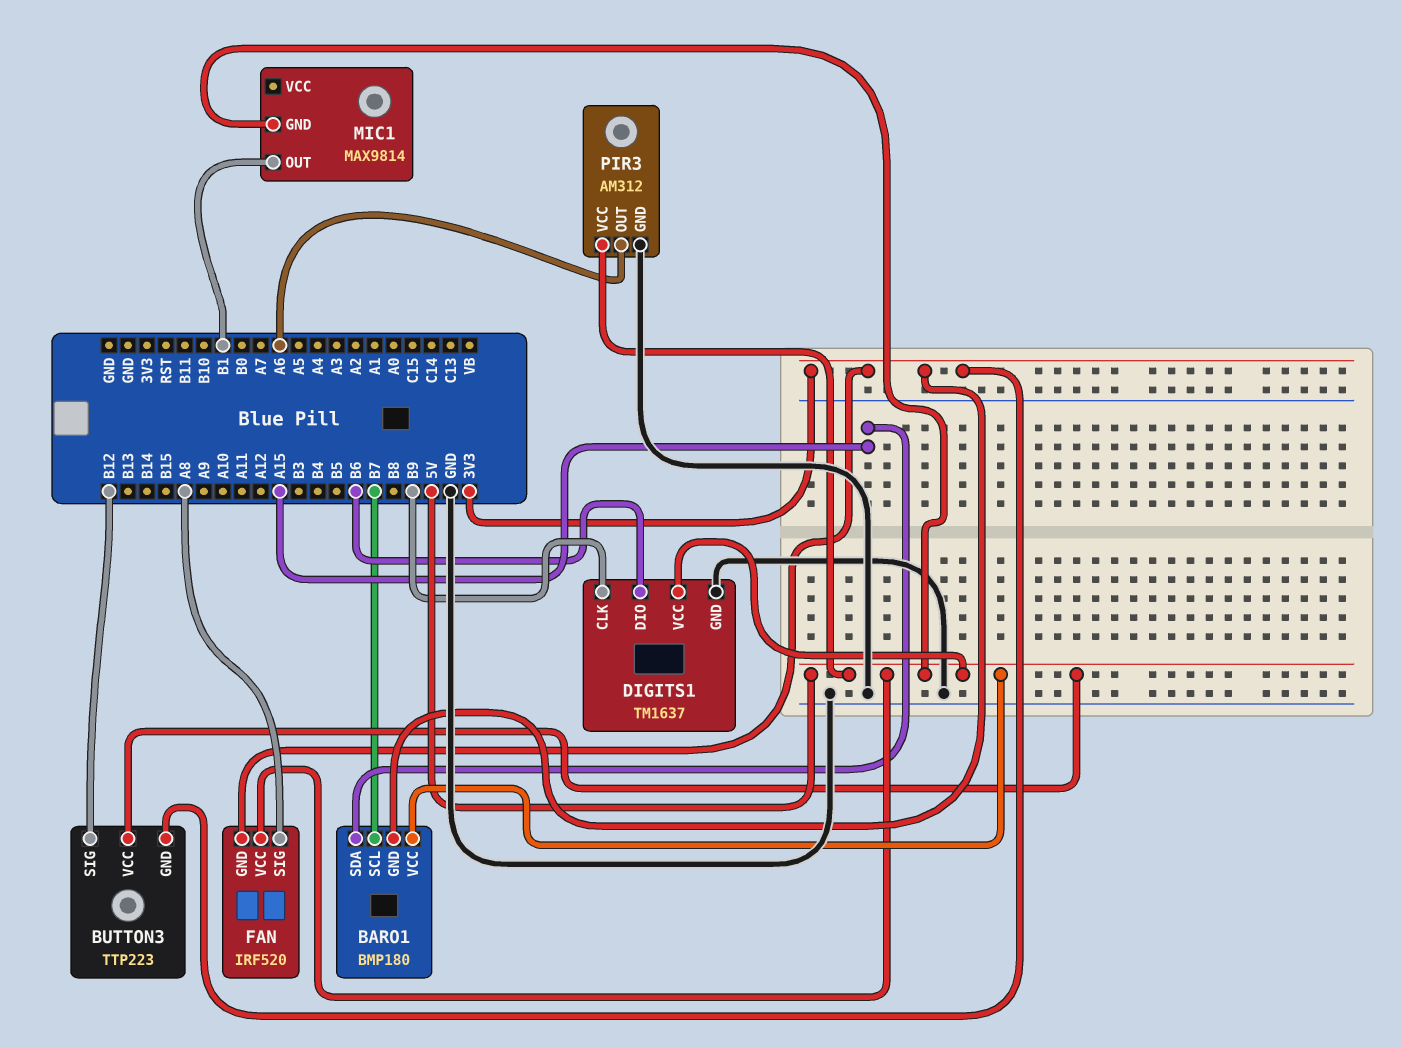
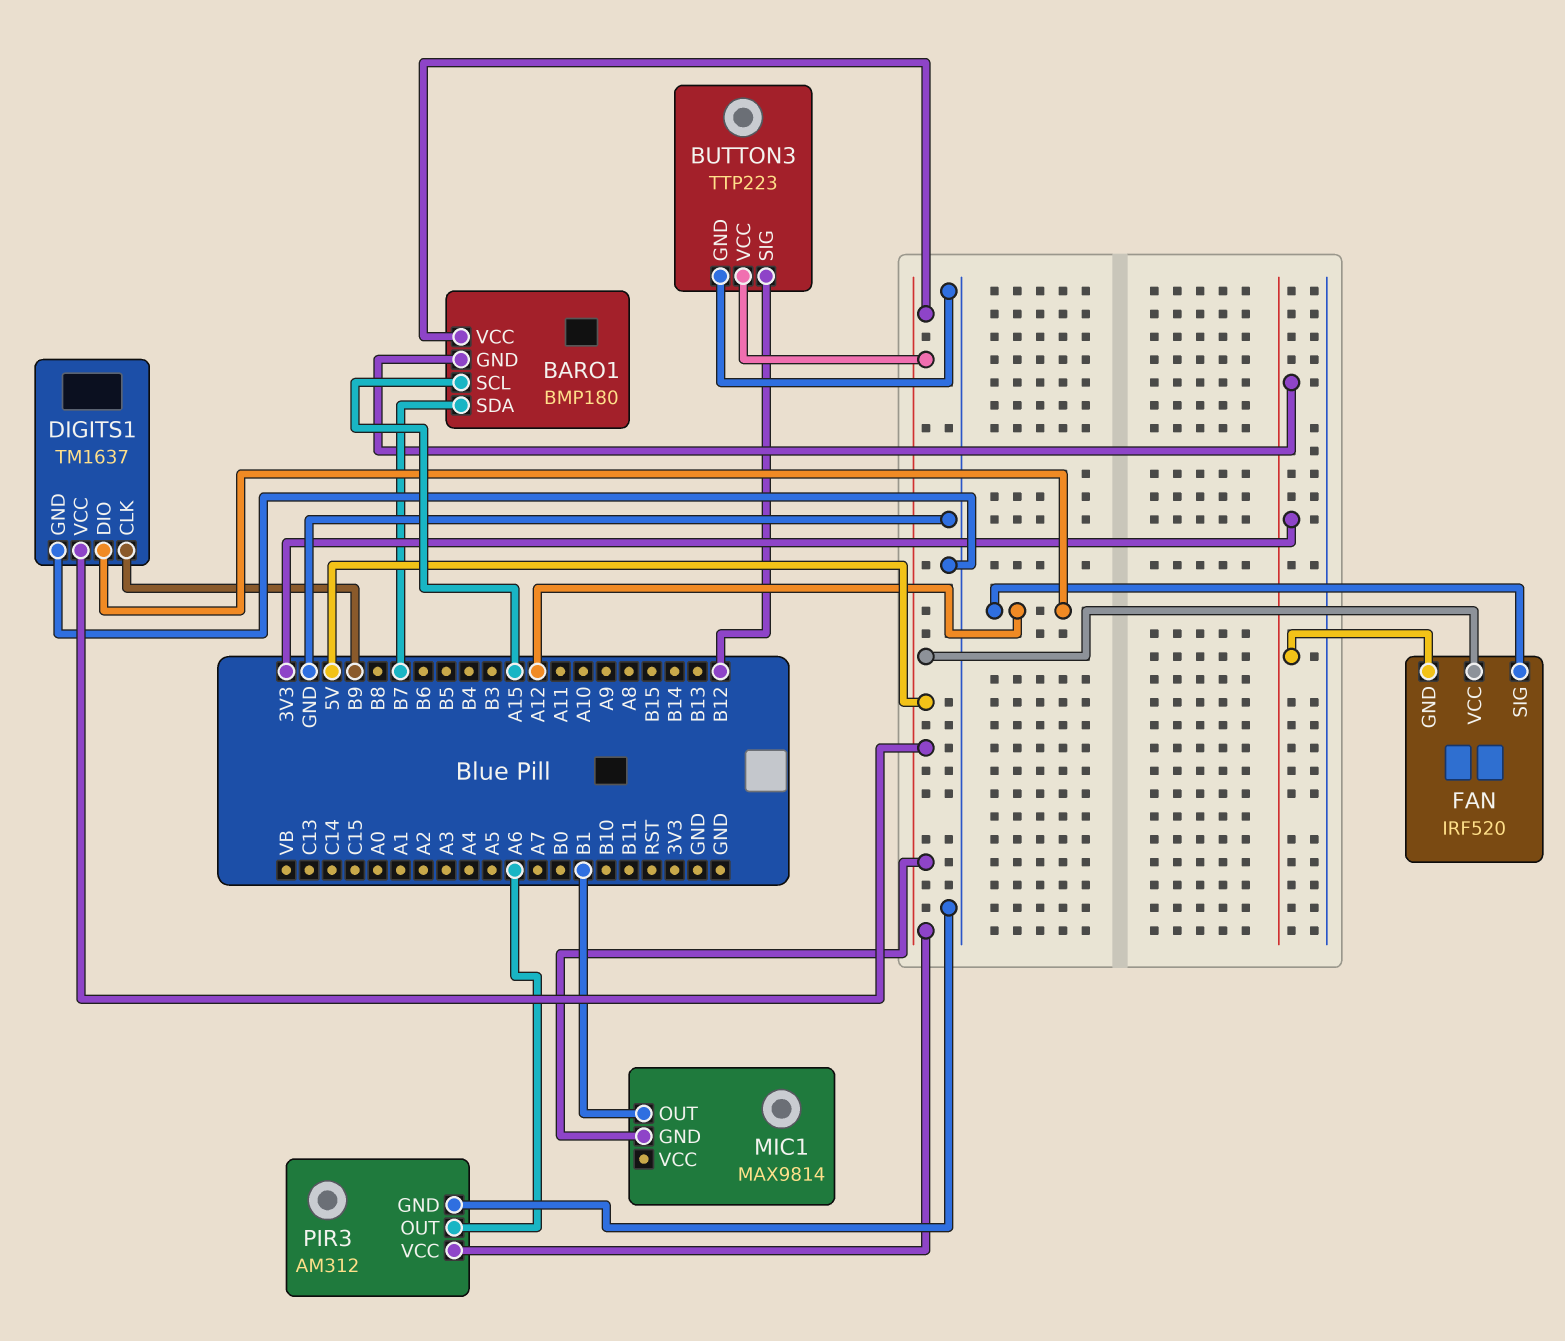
BARO1 pin SCL: B7 -> A15
BARO1 pin SDA: A15 -> B7
BUTTON3 pin GND: 3V3 -> GND
DIGITS1 pin DIO: B6 -> A12
FAN pin SIG: A8 -> A12

